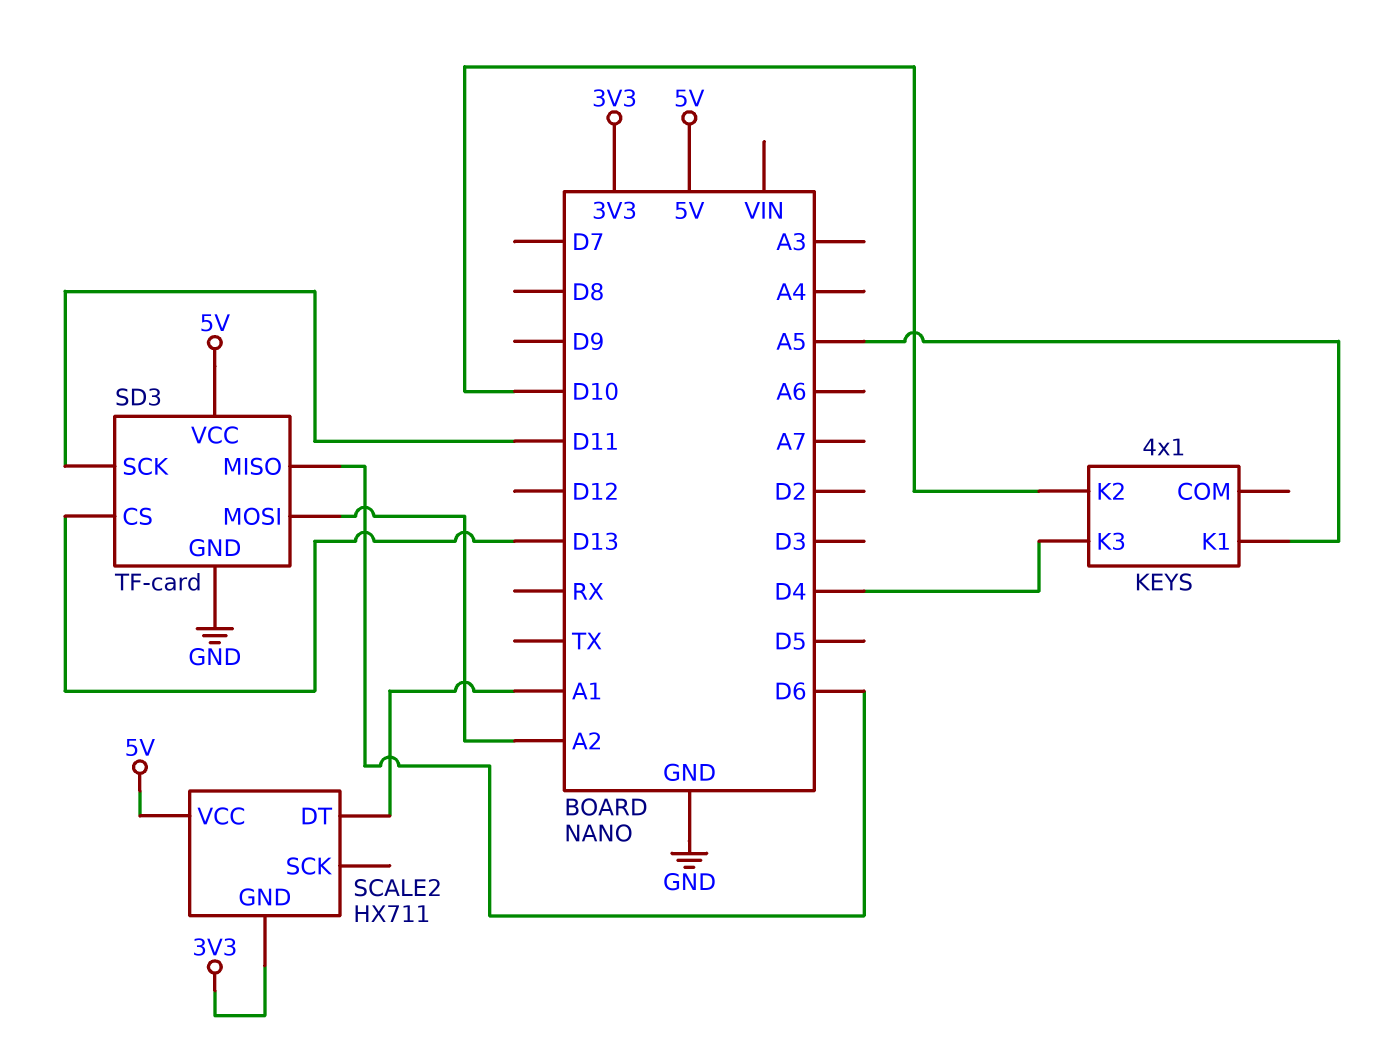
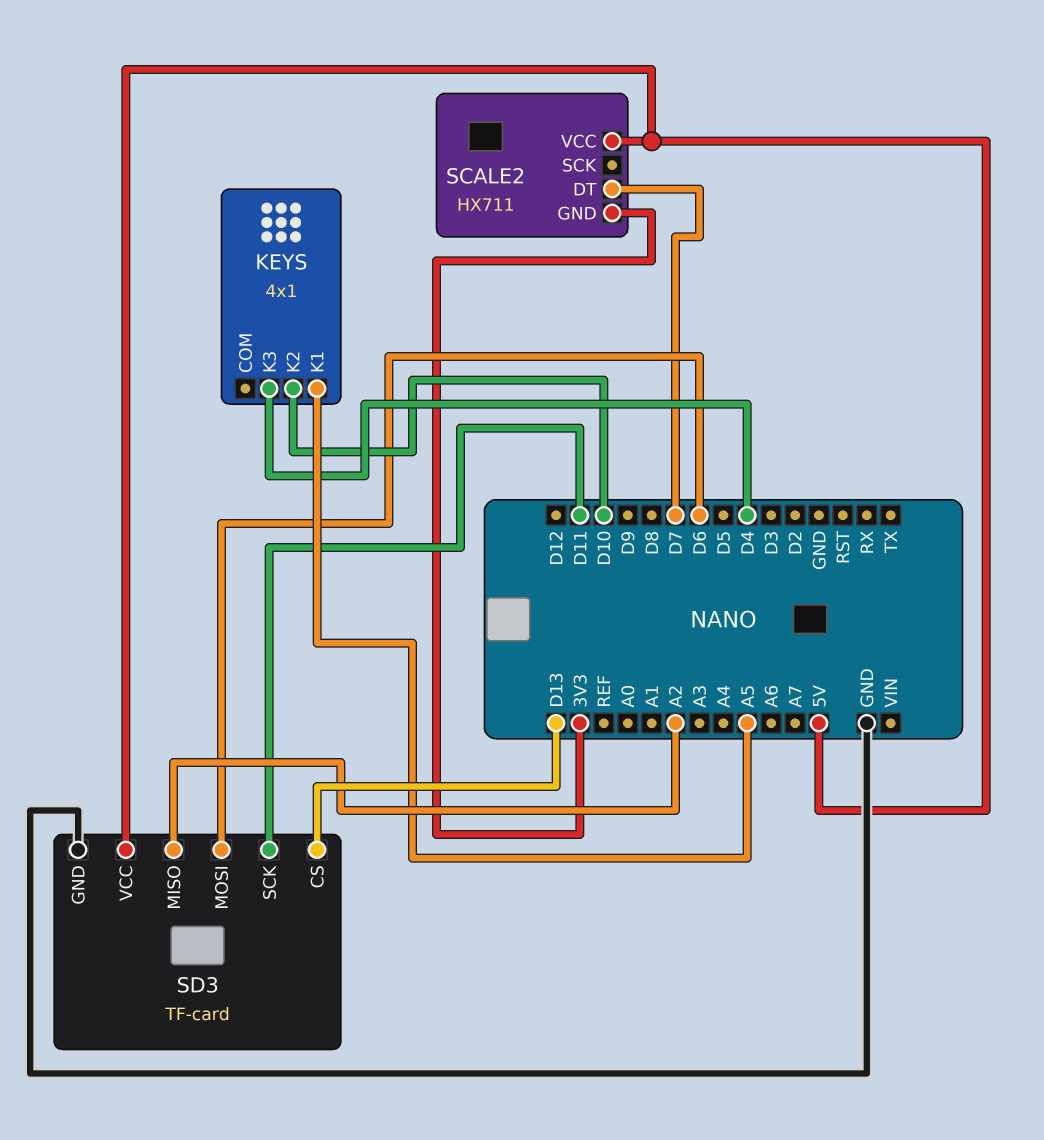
SCALE2 pin DT: A1 -> D7
SD3 pin MISO: D6 -> A2
SD3 pin MOSI: A2 -> D6

